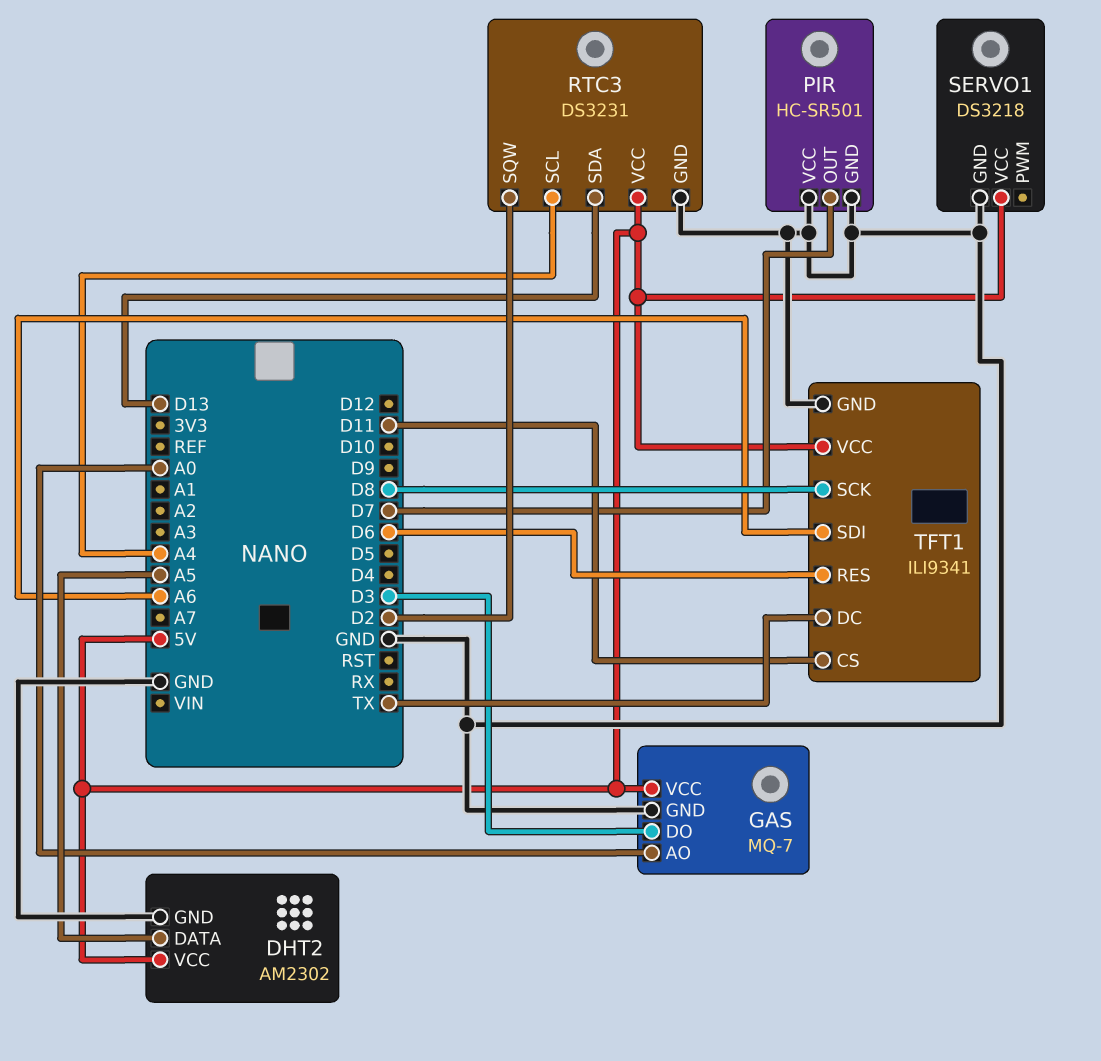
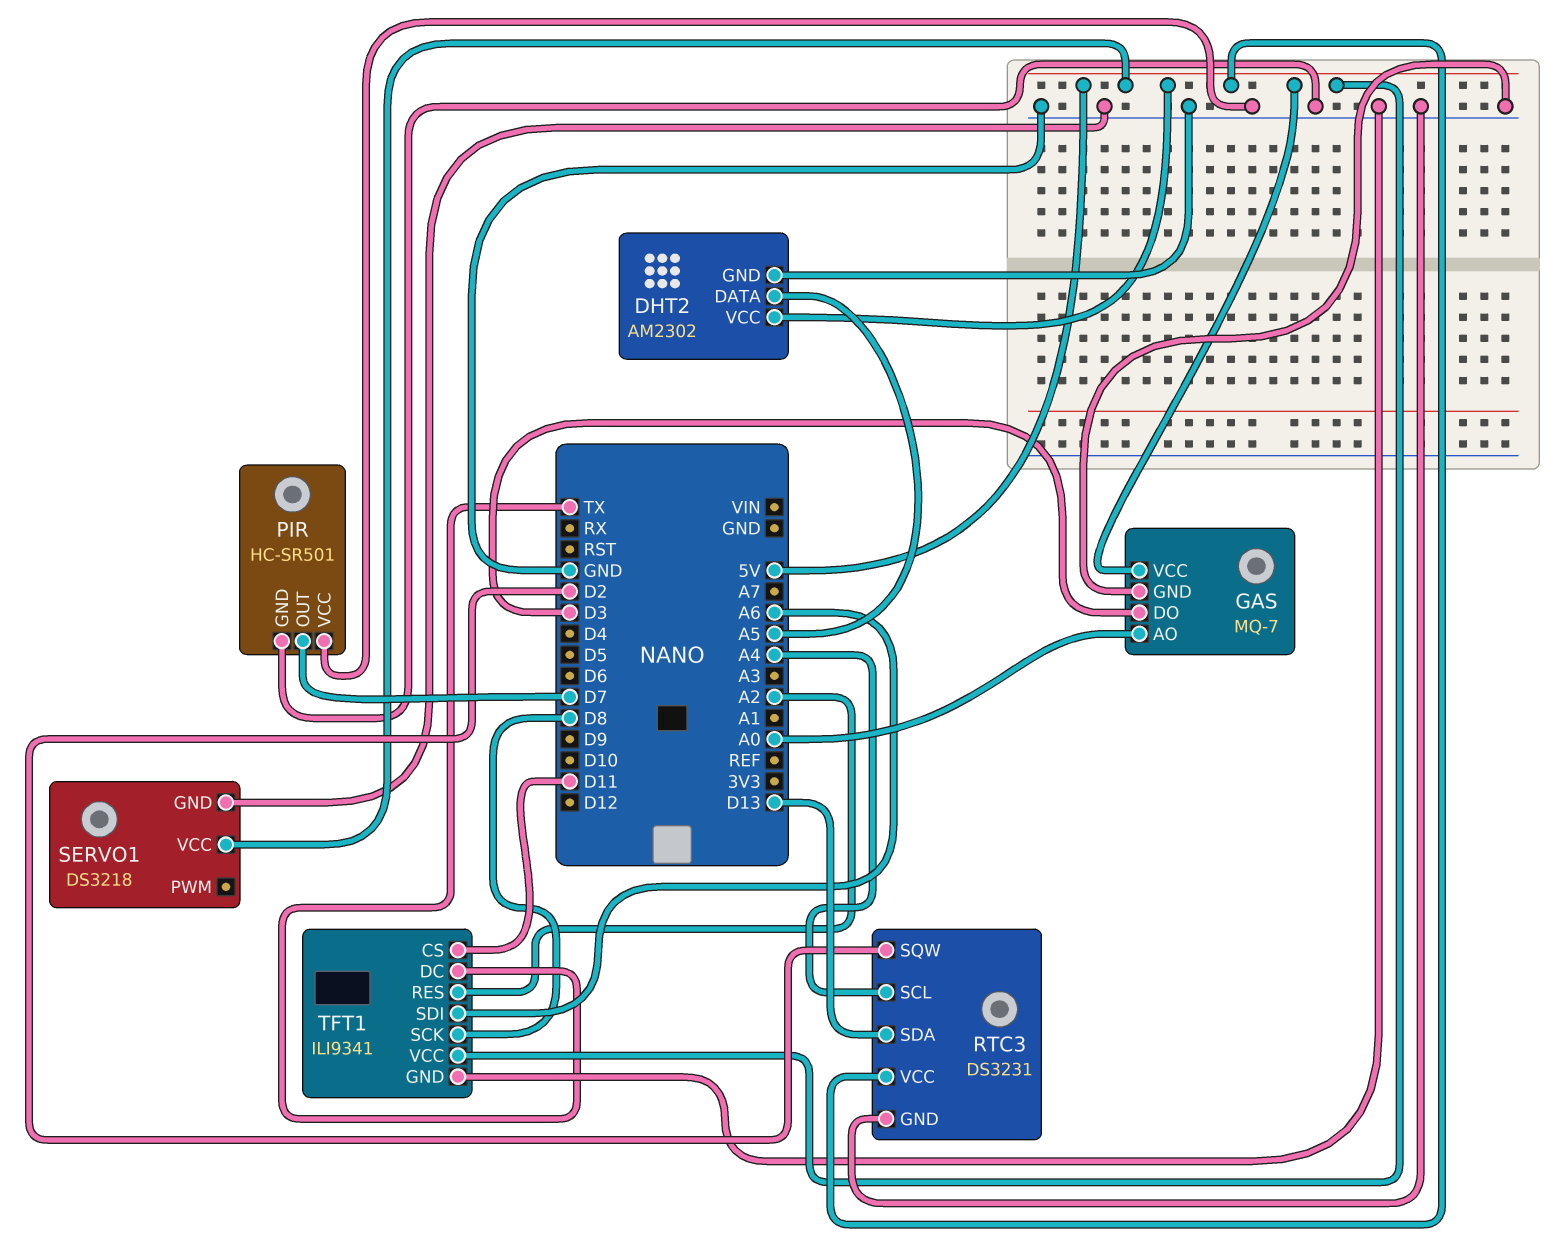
TFT1 pin RES: D6 -> A2

